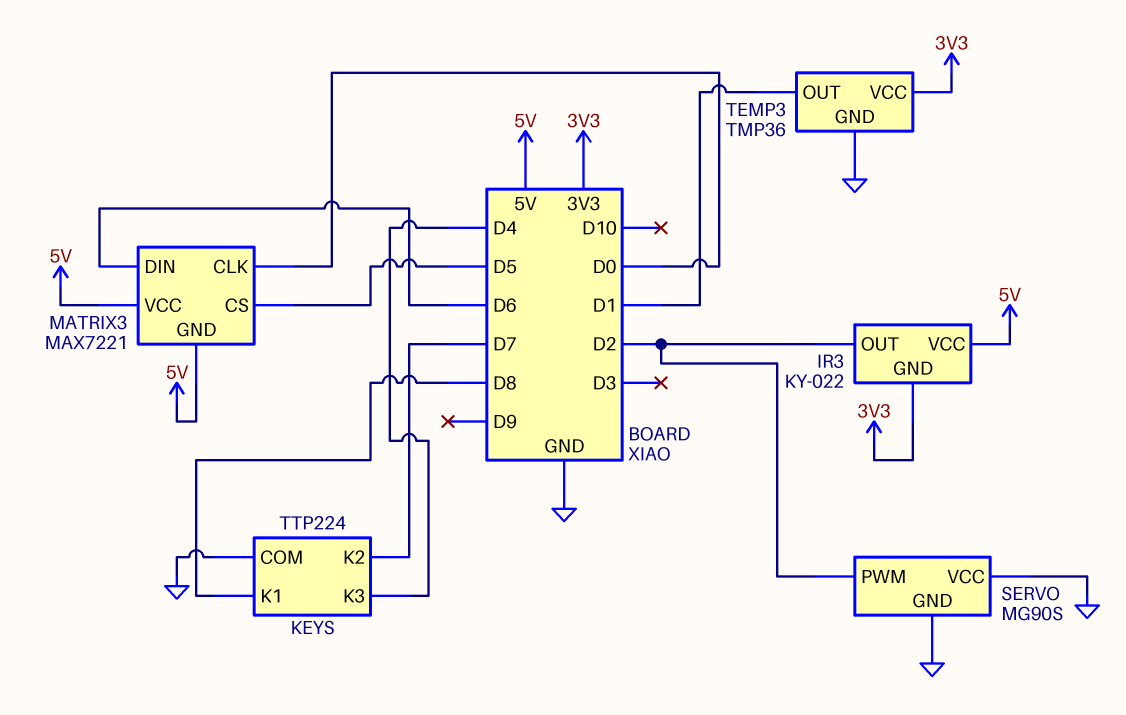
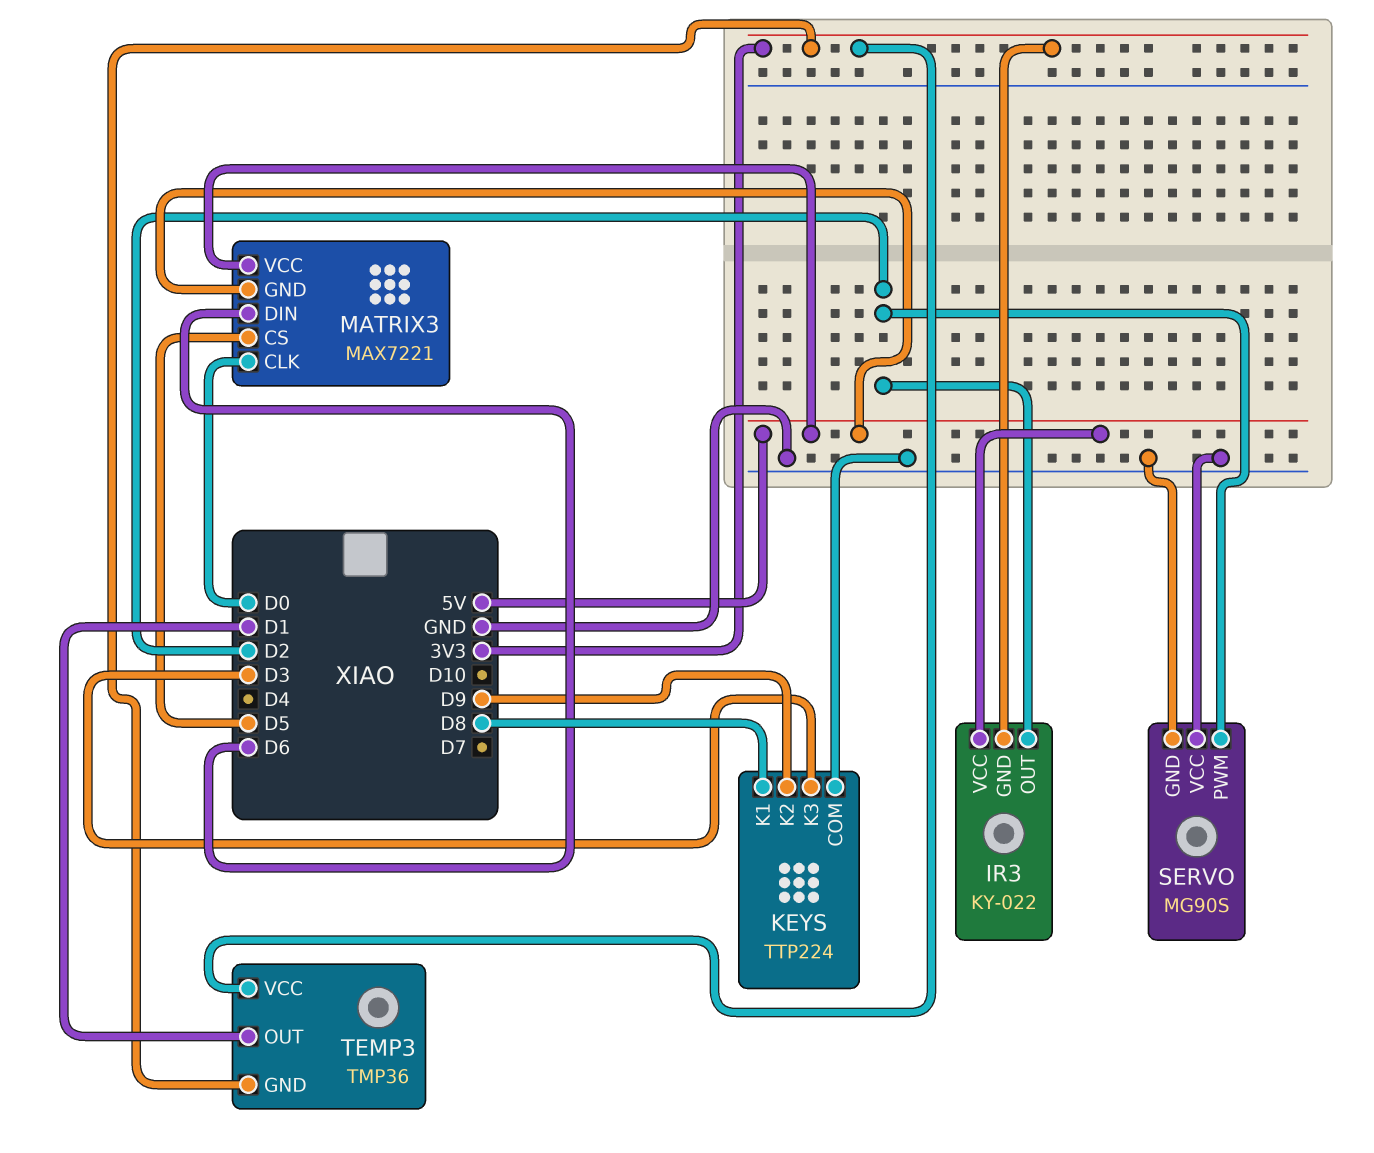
KEYS pin K2: D7 -> D9
KEYS pin K3: D4 -> D3
TEMP3 pin GND: GND -> 3V3

